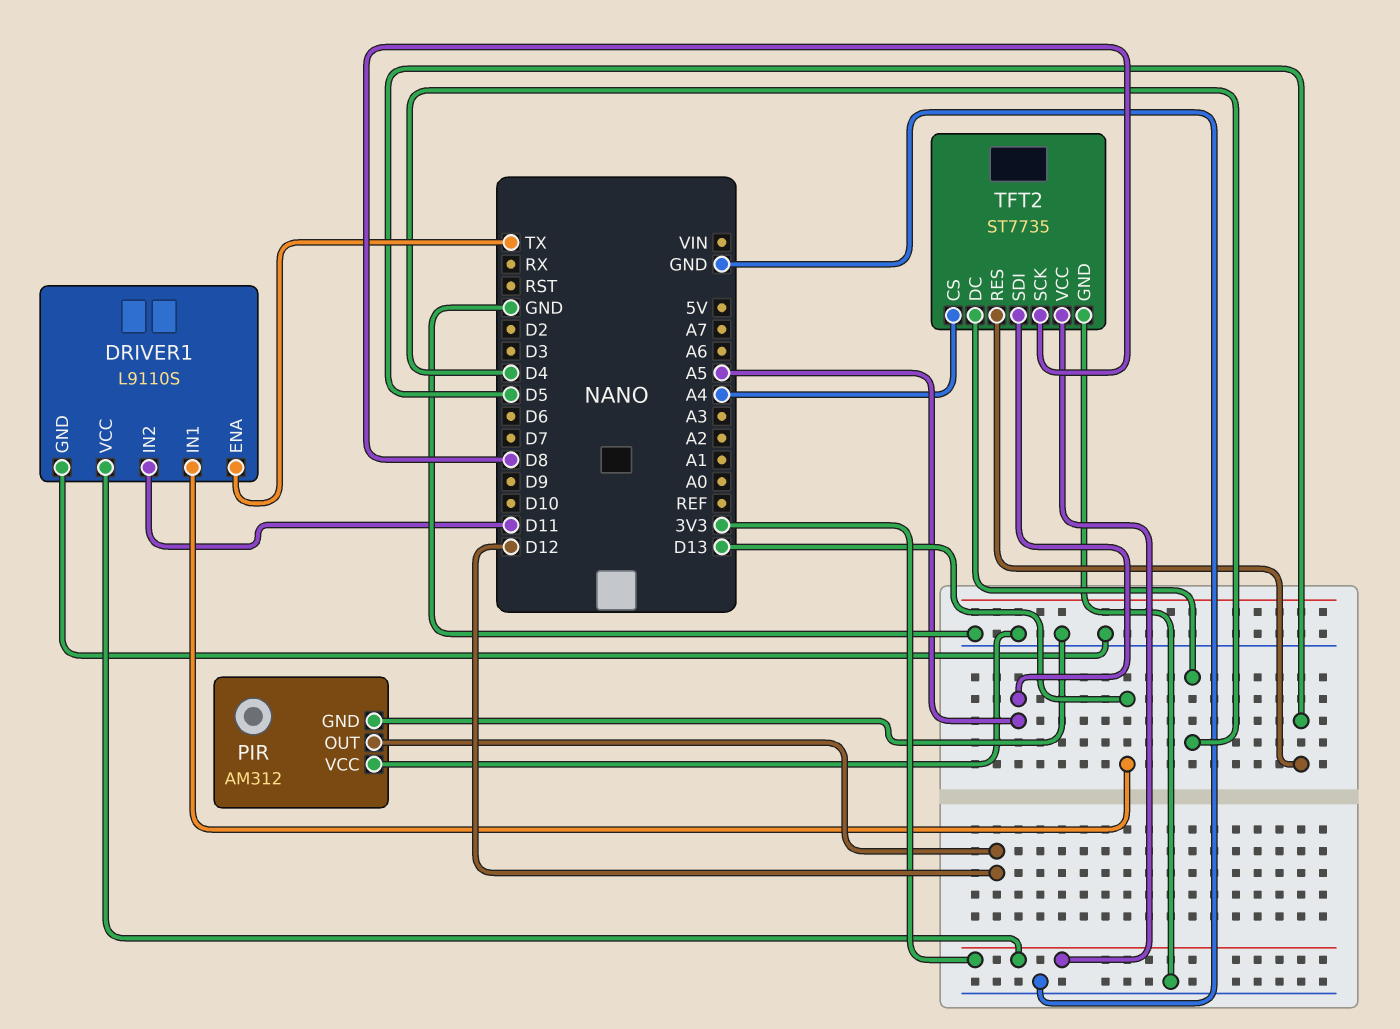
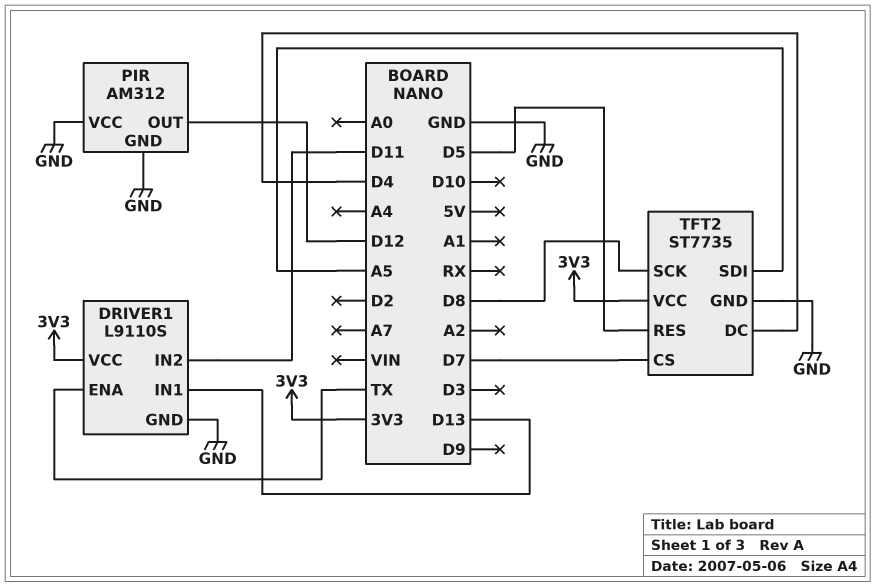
TFT2 pin CS: A4 -> D7

